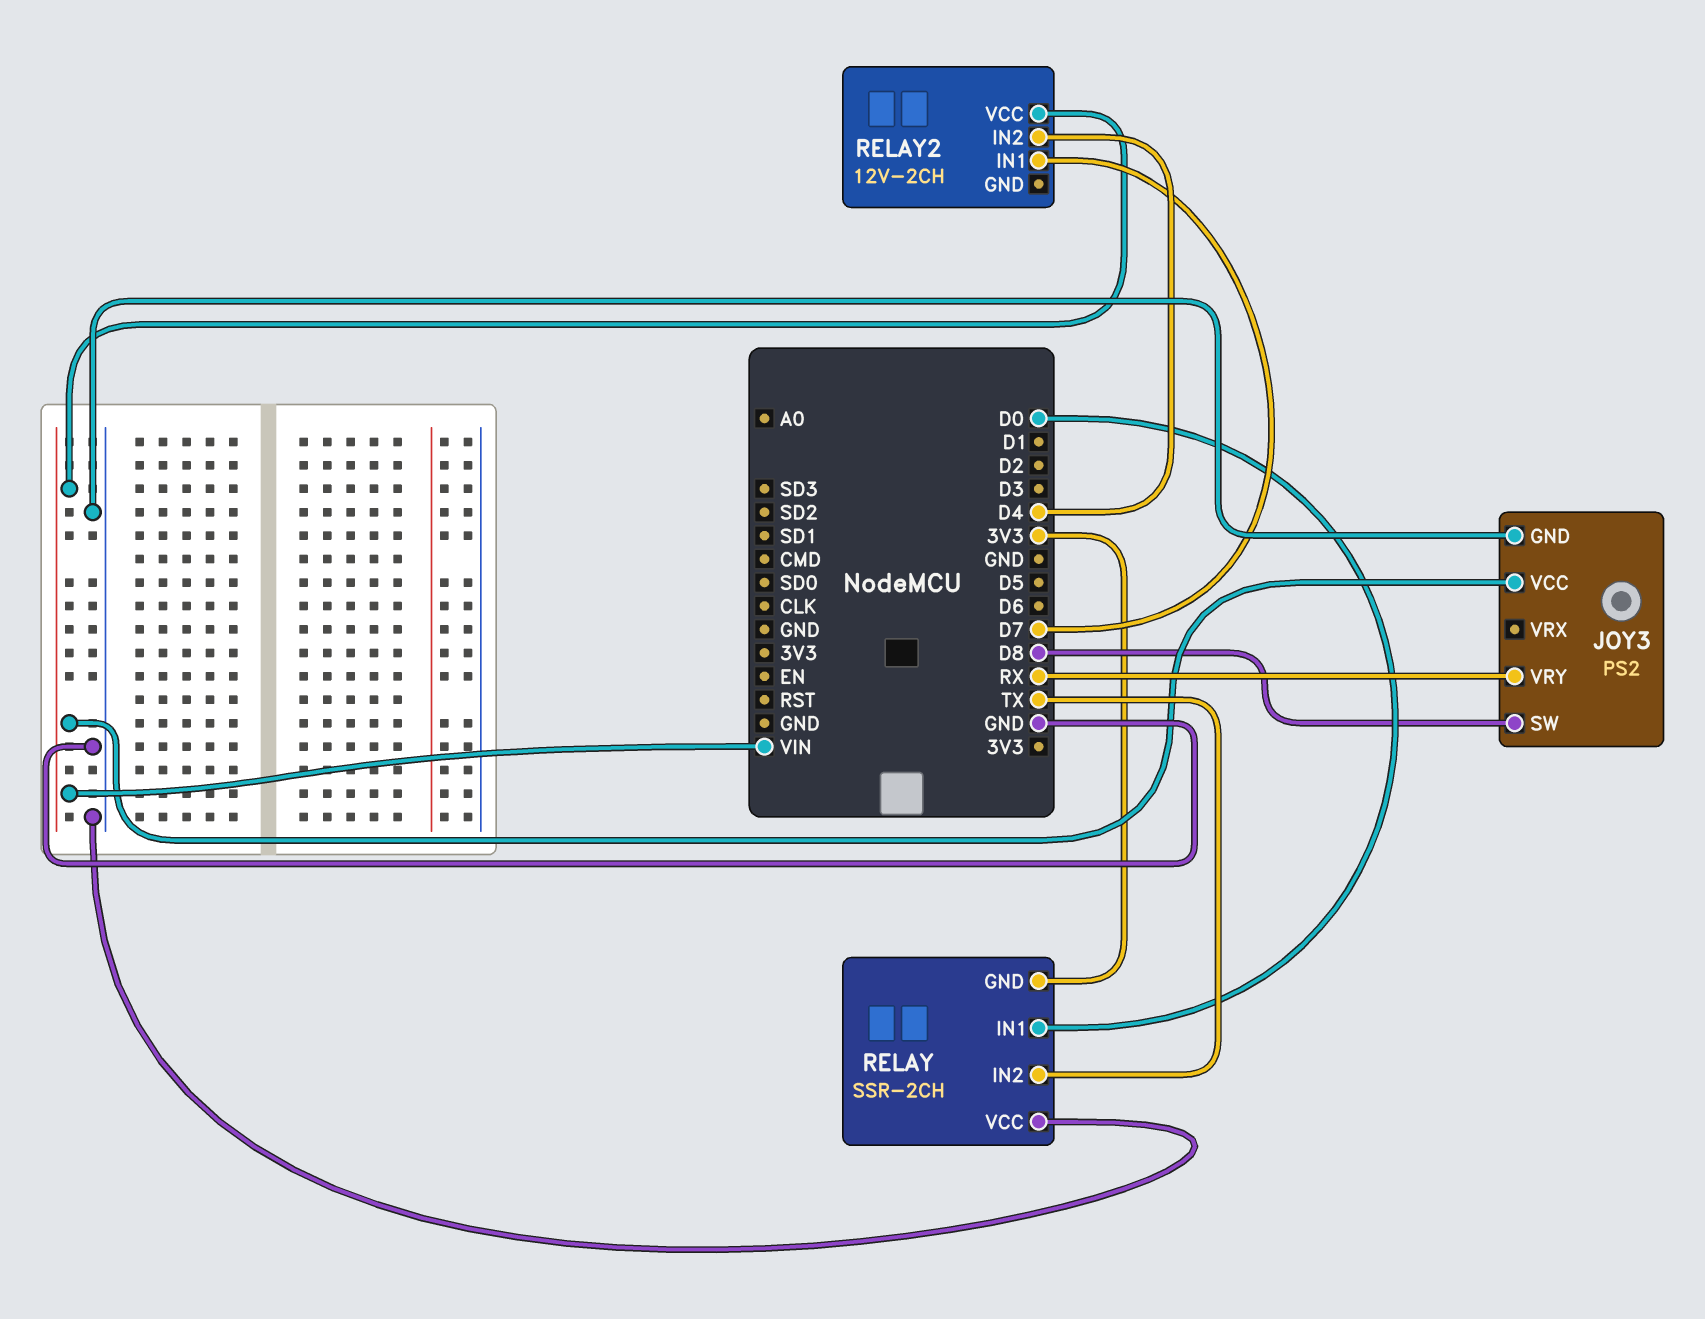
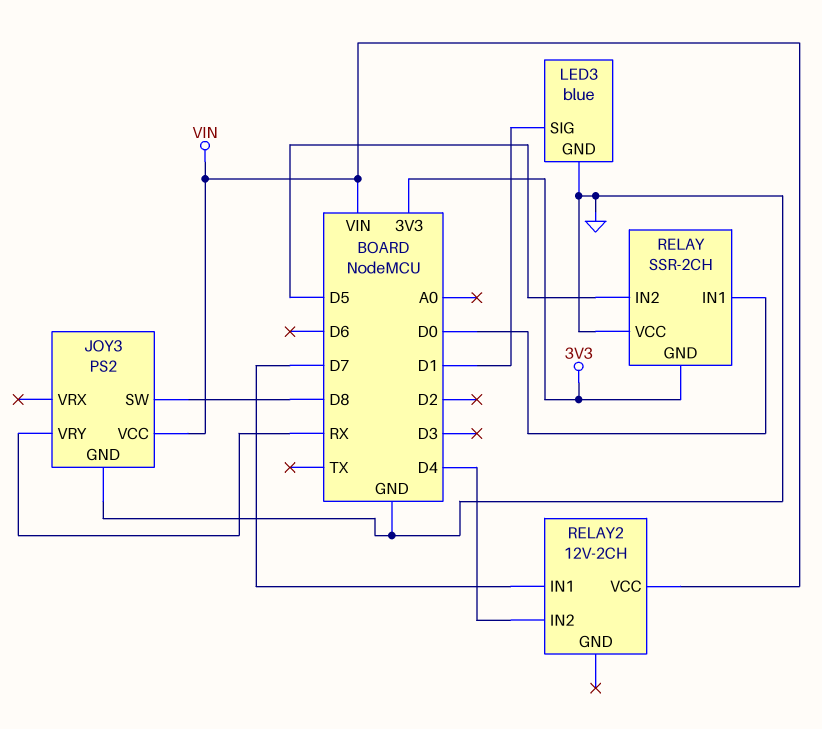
LED3: none -> blue
LED3 pin GND: none -> GND
LED3 pin SIG: none -> D1
RELAY pin IN2: TX -> D5

